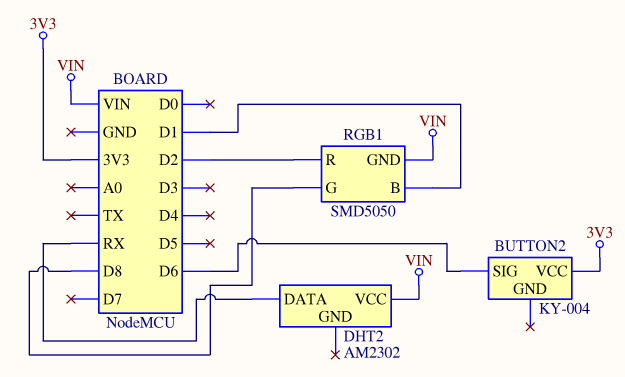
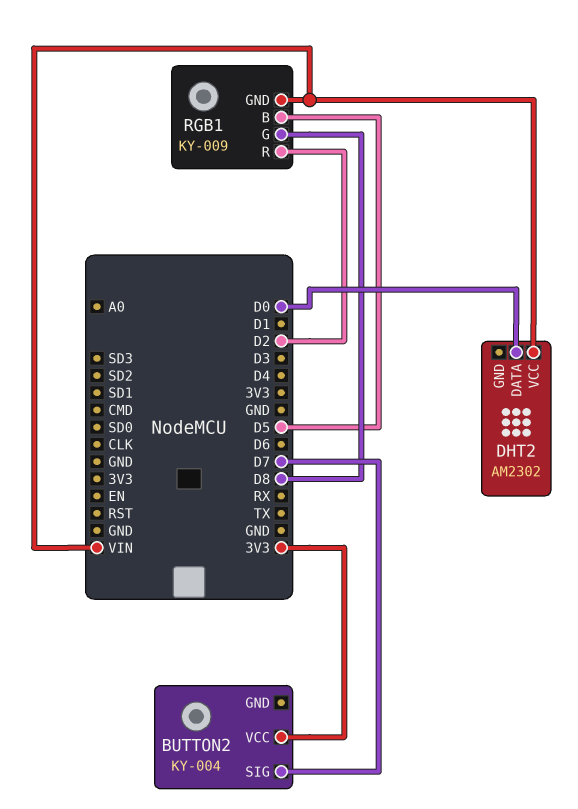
BUTTON2 pin SIG: D6 -> D7
DHT2 pin DATA: RX -> D0
RGB1: SMD5050 -> KY-009
RGB1 pin B: D1 -> D5

